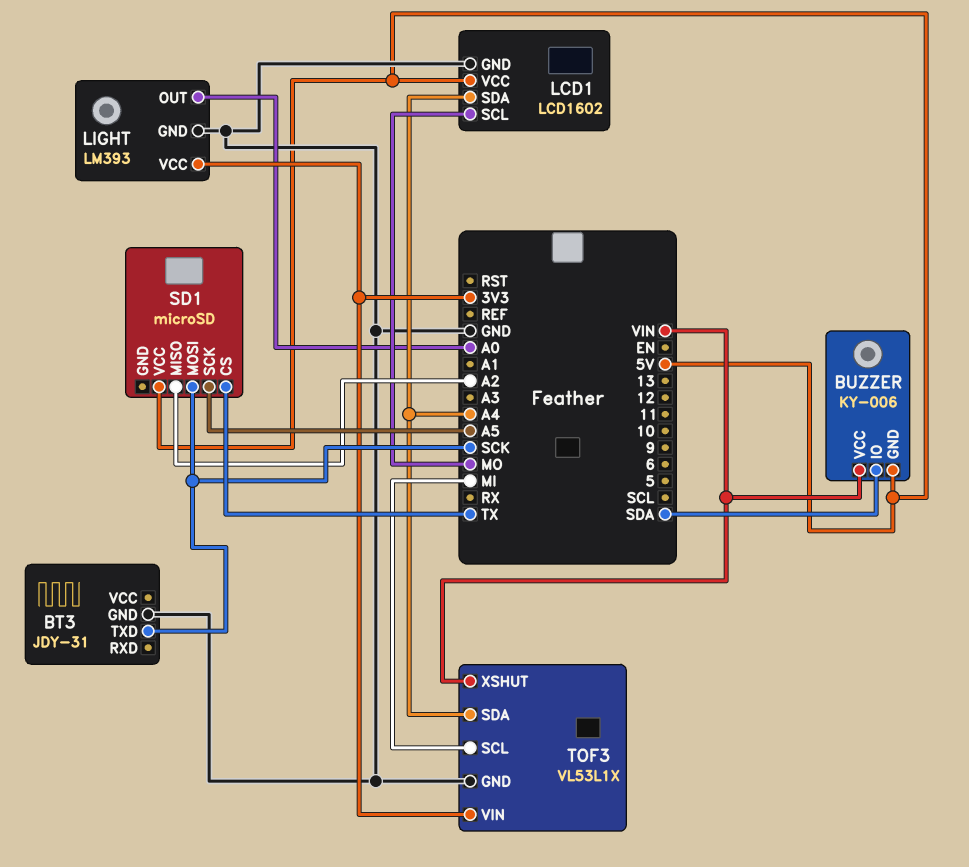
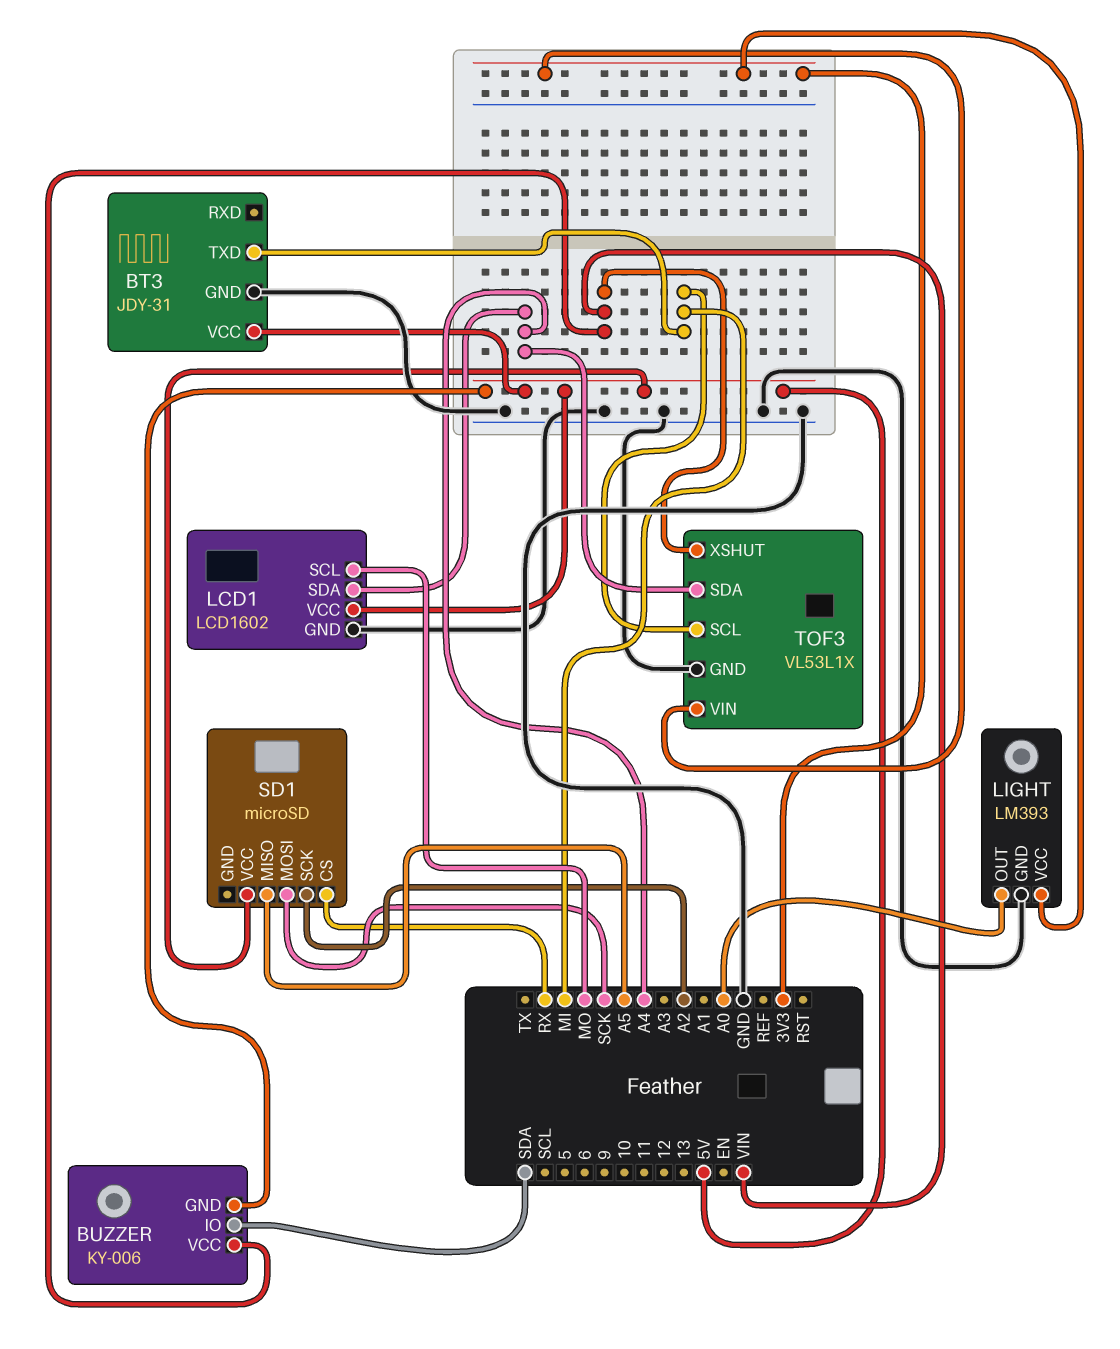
BT3 pin TXD: SCK -> MI
BT3 pin VCC: none -> 5V
SD1 pin CS: TX -> RX
SD1 pin MISO: A2 -> A5
SD1 pin SCK: A5 -> A2

